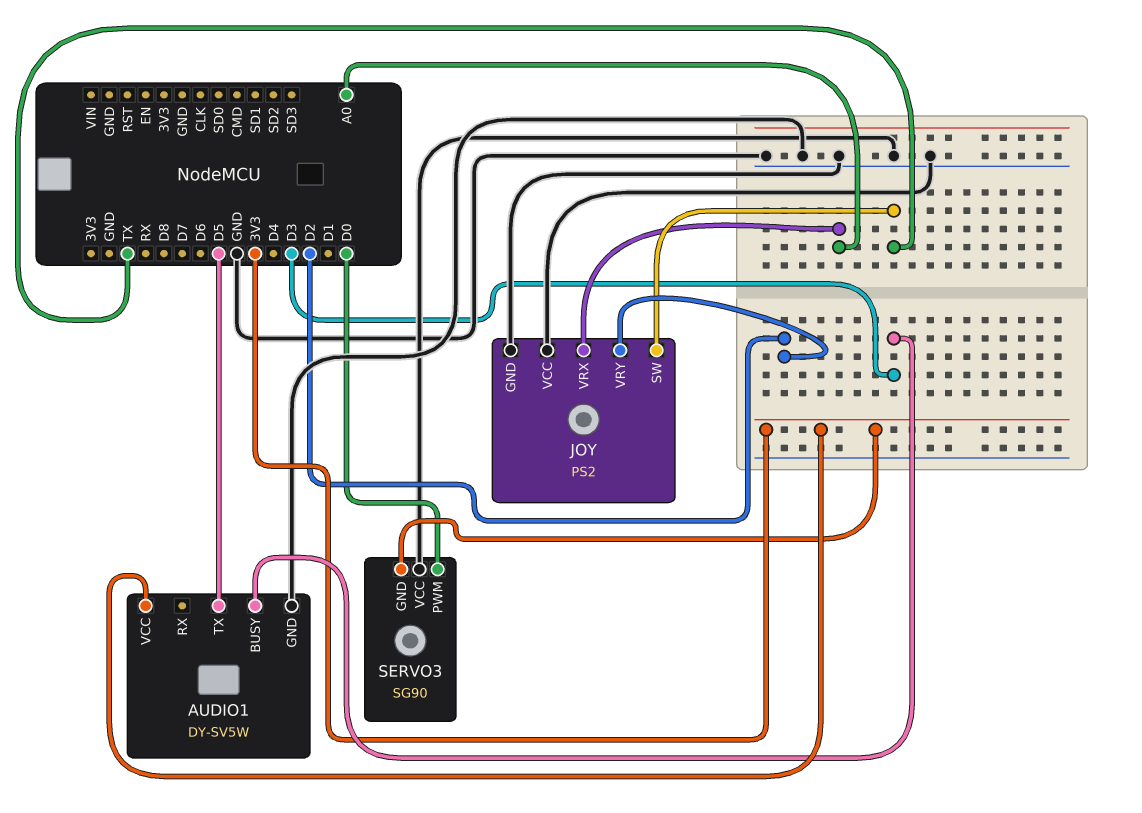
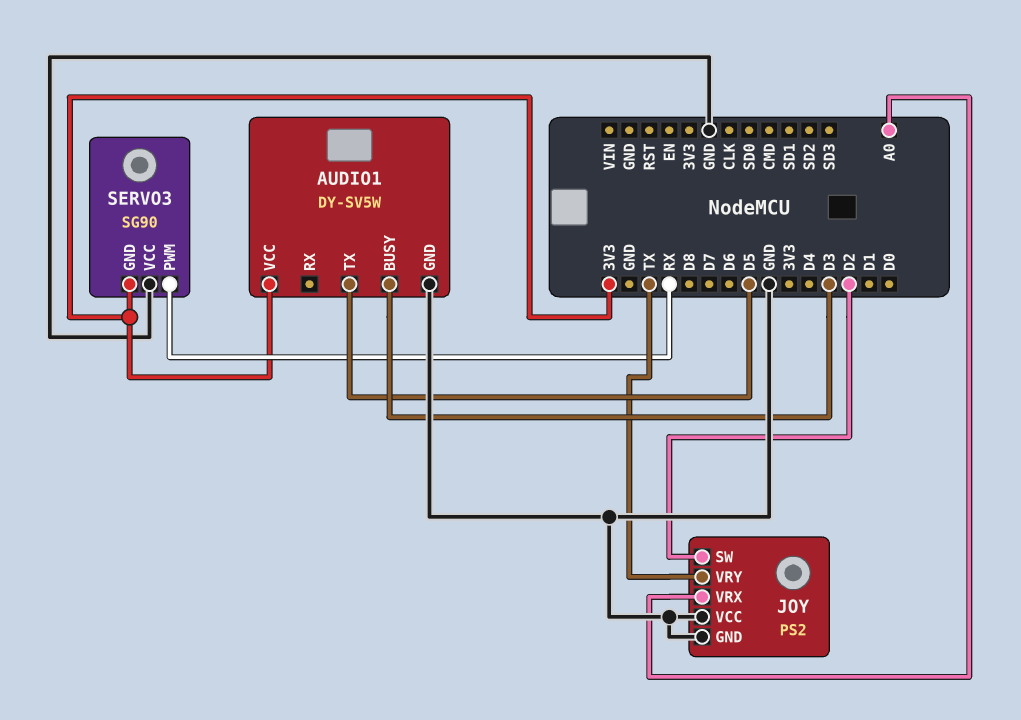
JOY pin SW: TX -> D2
JOY pin VRY: D2 -> TX
SERVO3 pin PWM: D0 -> RX

